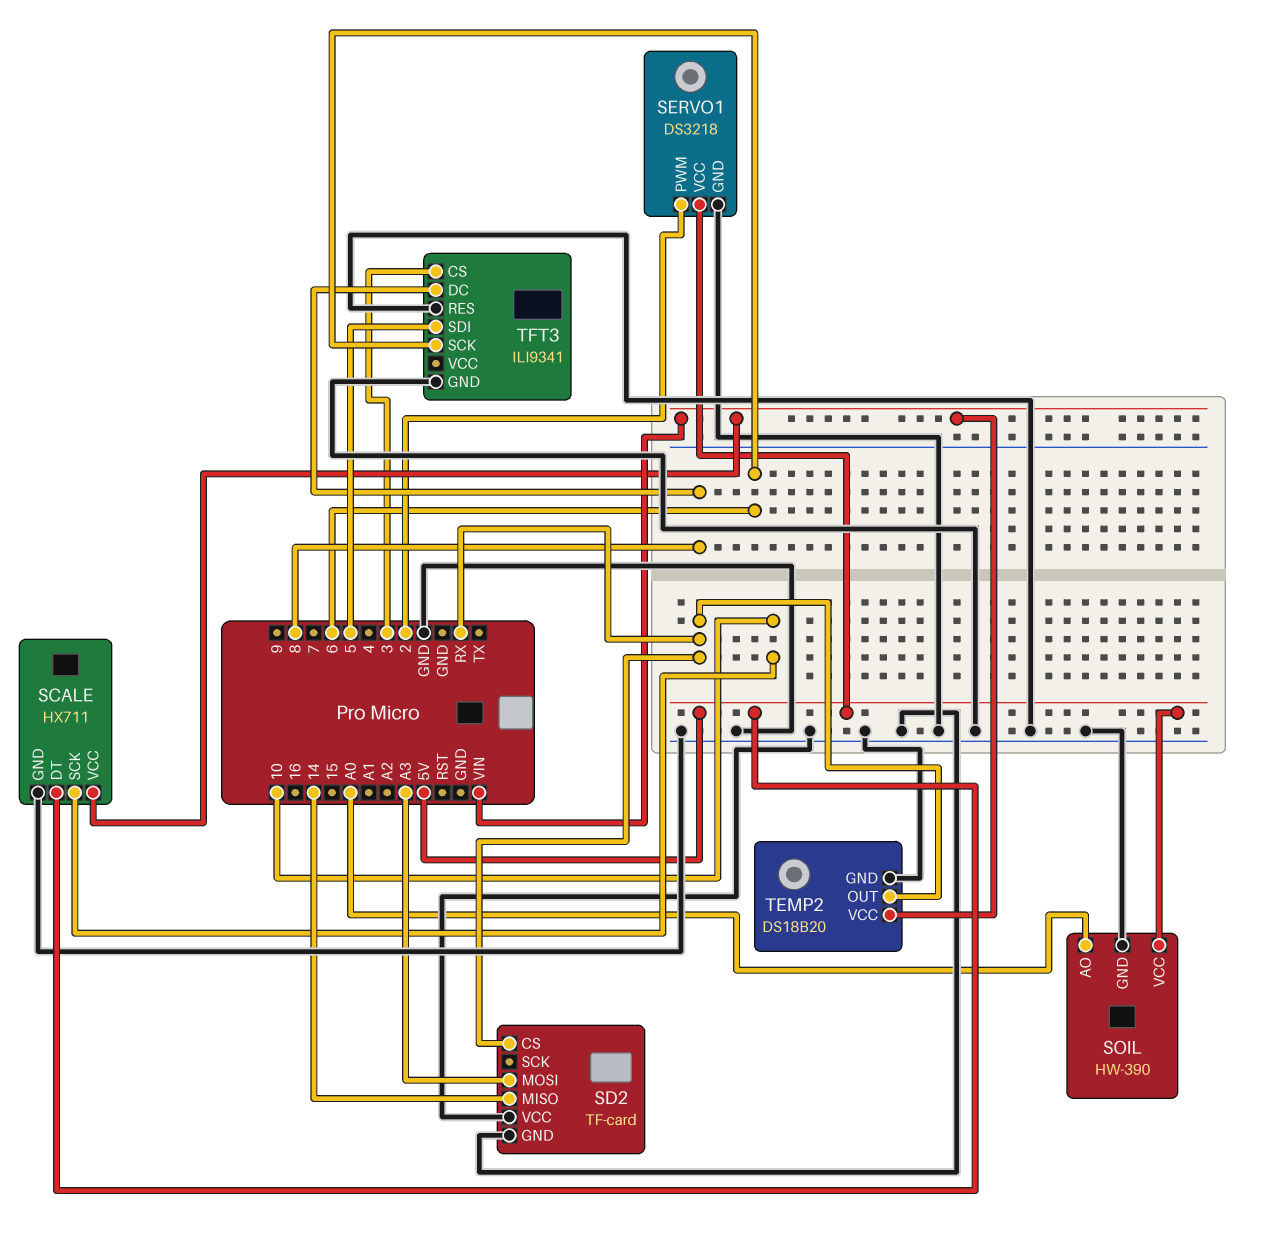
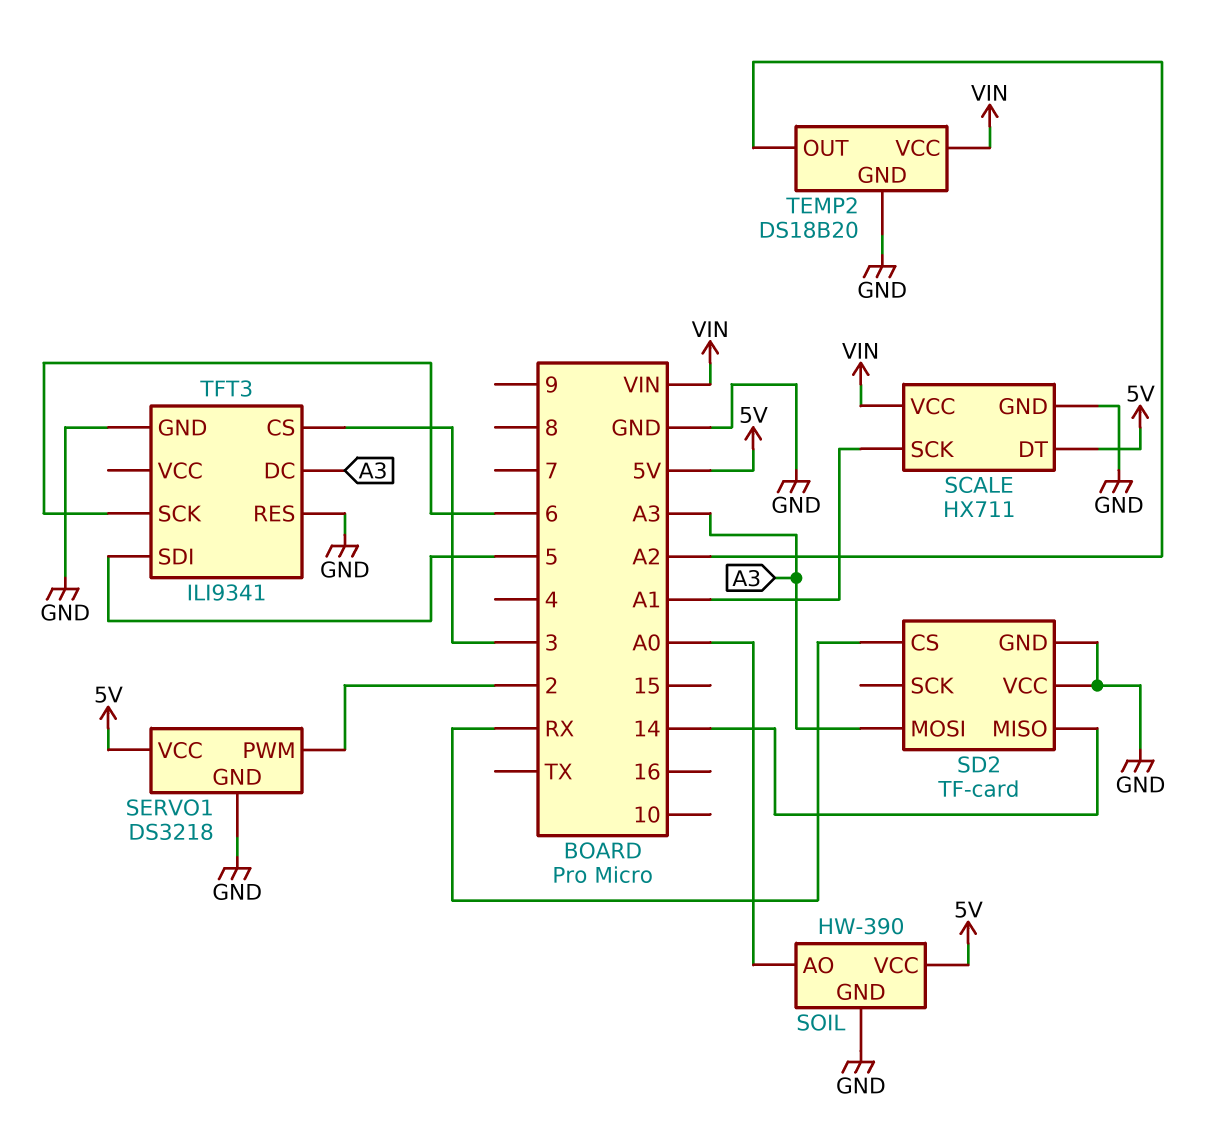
SCALE pin SCK: 10 -> A1
TEMP2 pin OUT: RX -> A2
TFT3 pin DC: 8 -> A3

